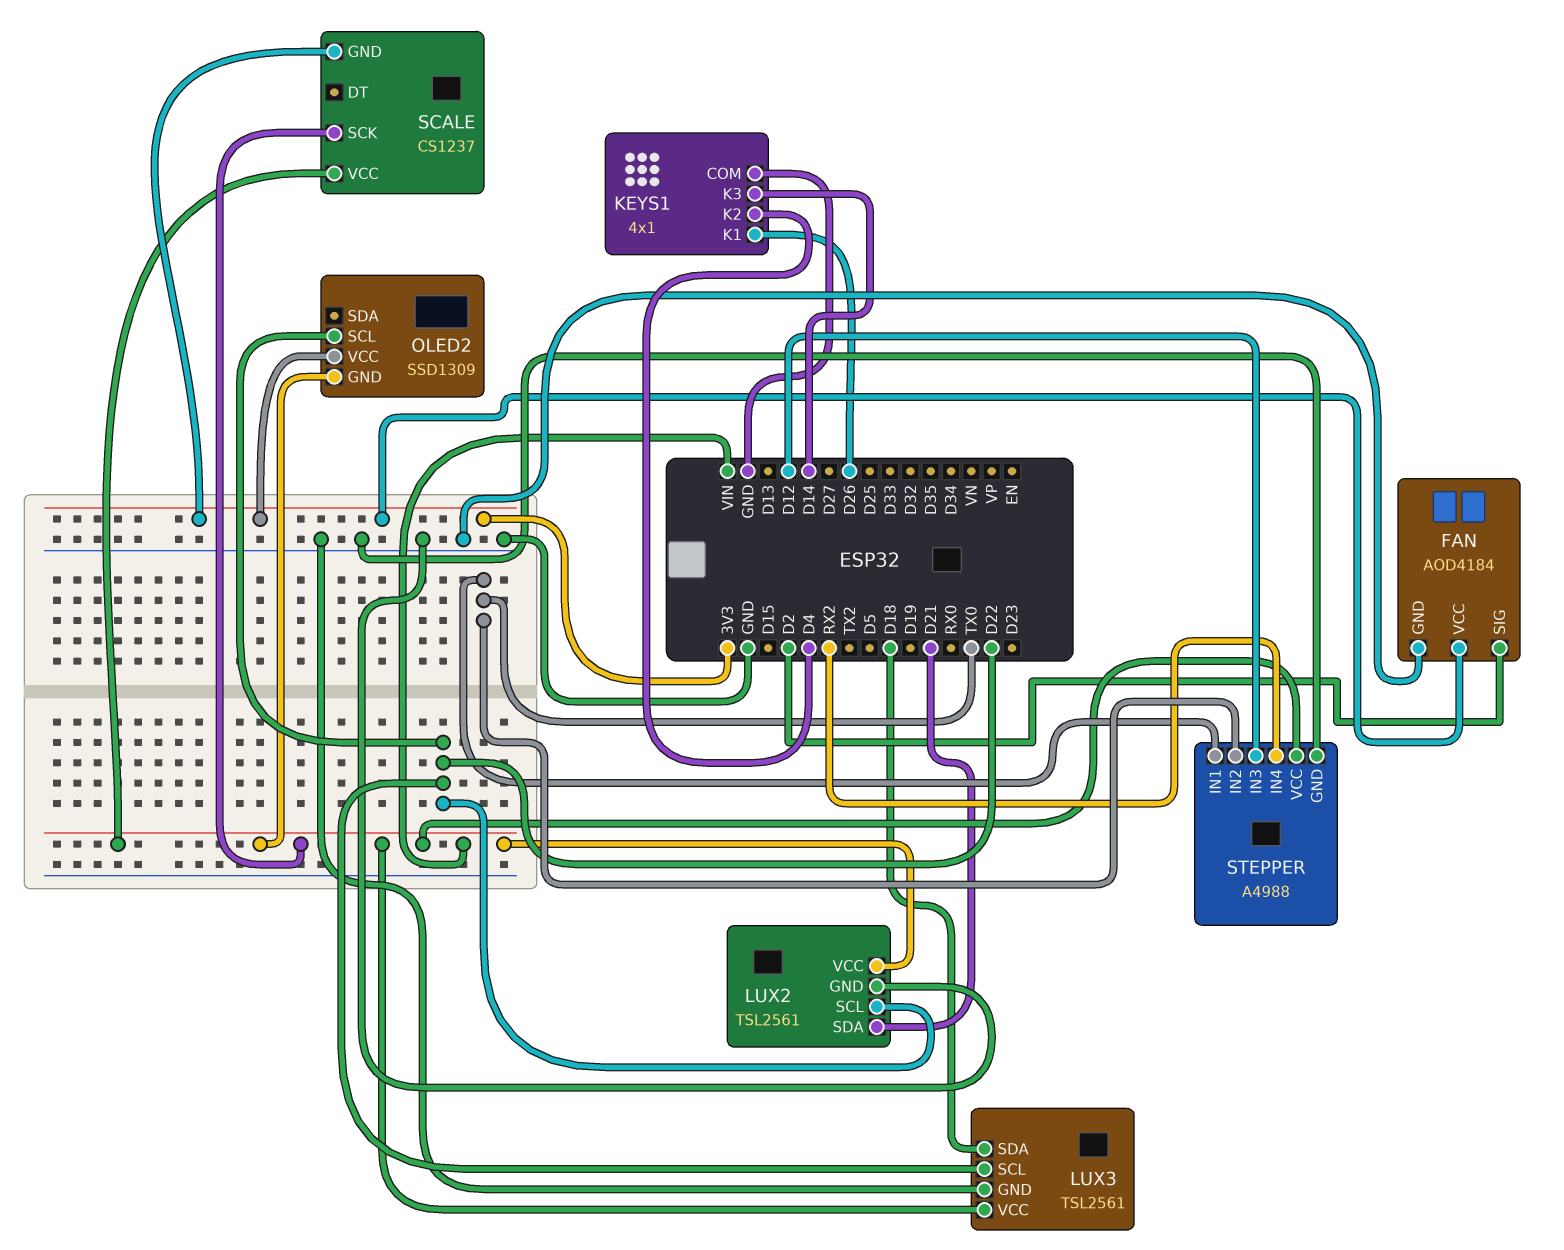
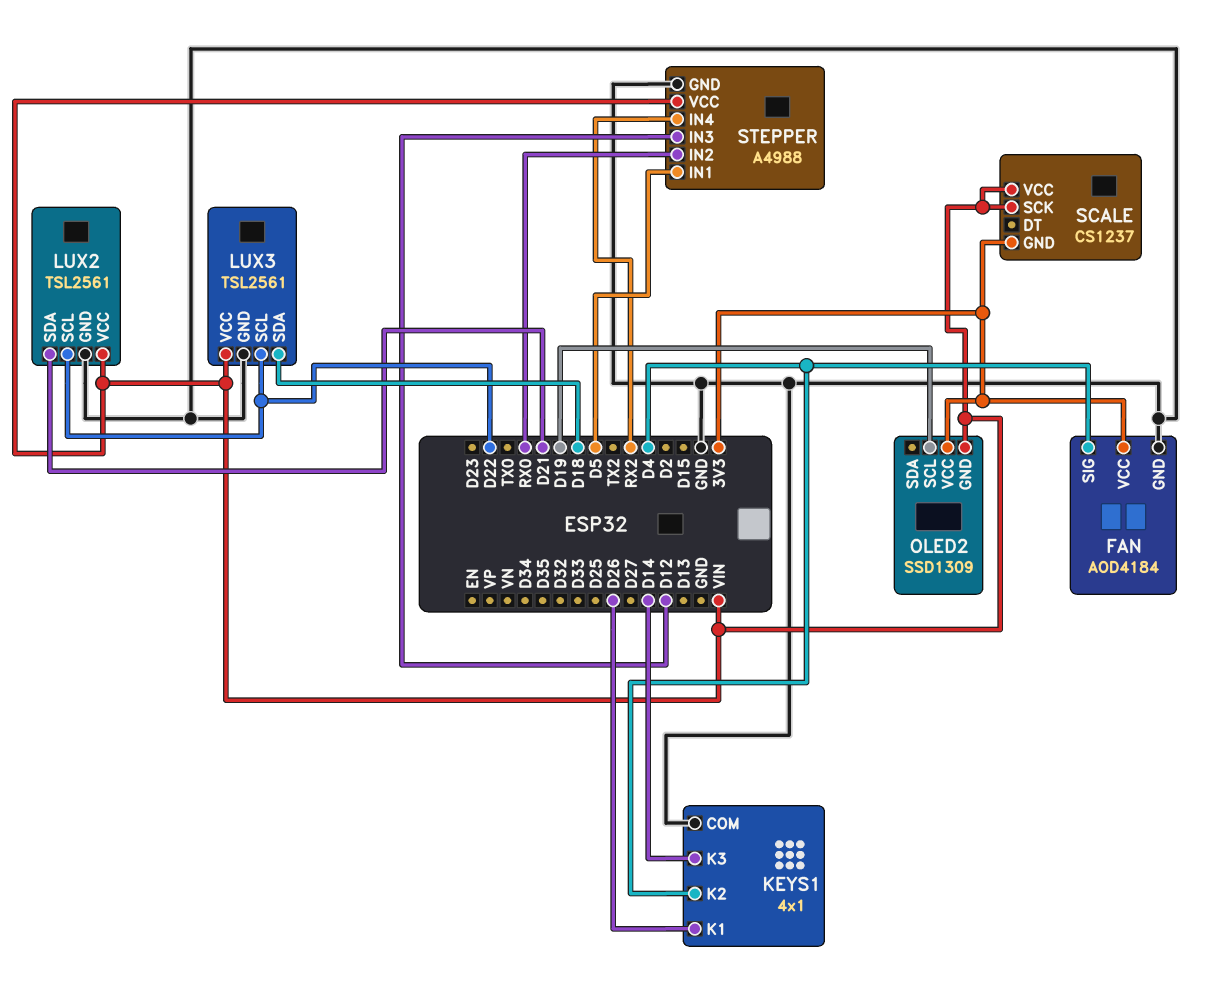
FAN pin SIG: D2 -> D4
OLED2 pin SCL: D22 -> D19
STEPPER pin IN1: TX0 -> D5
STEPPER pin IN2: TX0 -> RX0

